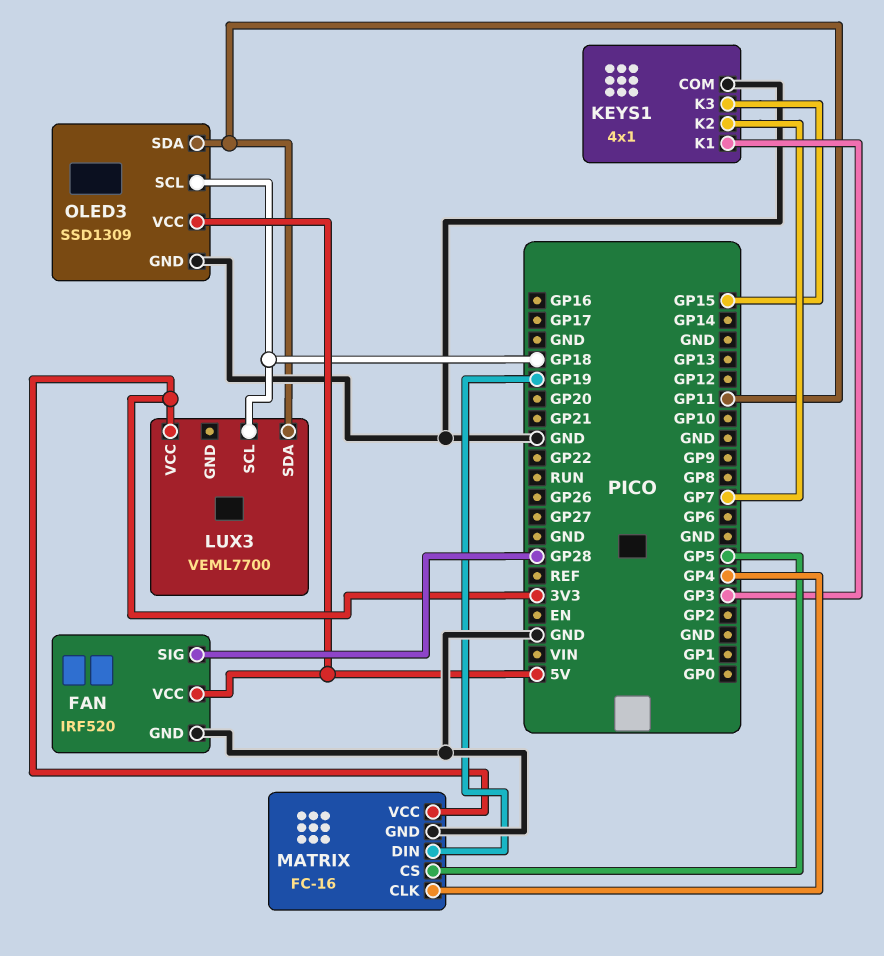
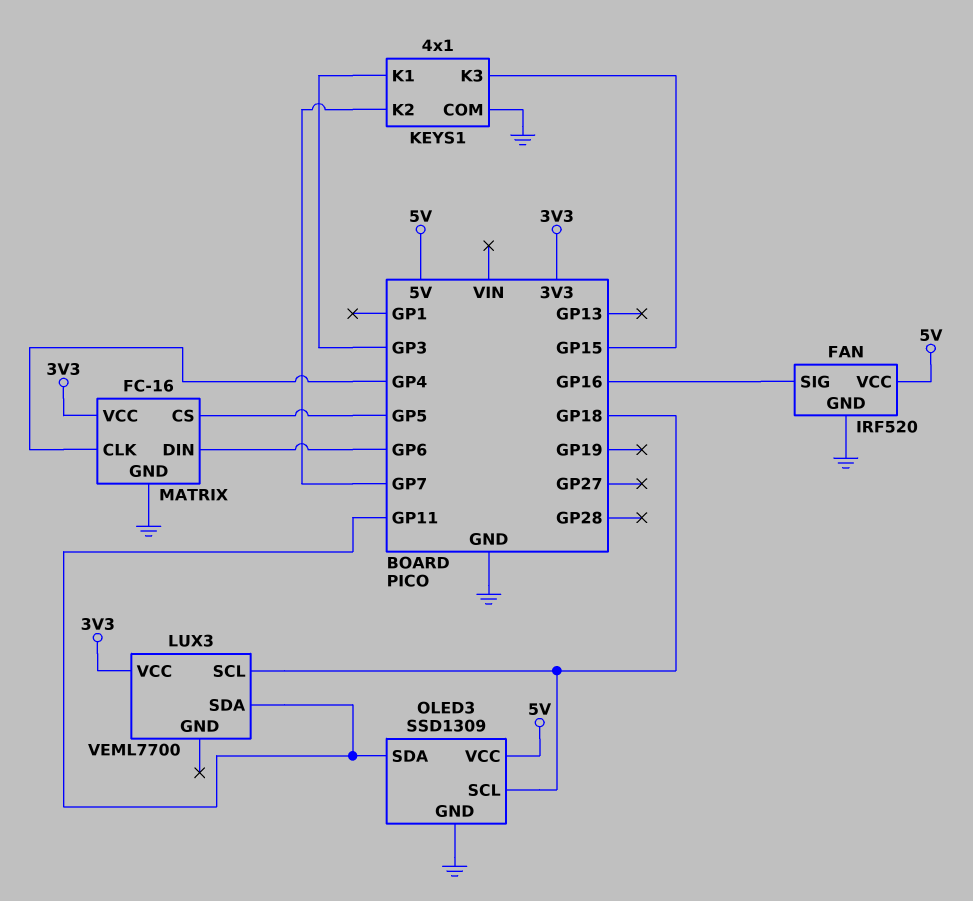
FAN pin SIG: GP28 -> GP16
MATRIX pin DIN: GP19 -> GP6

